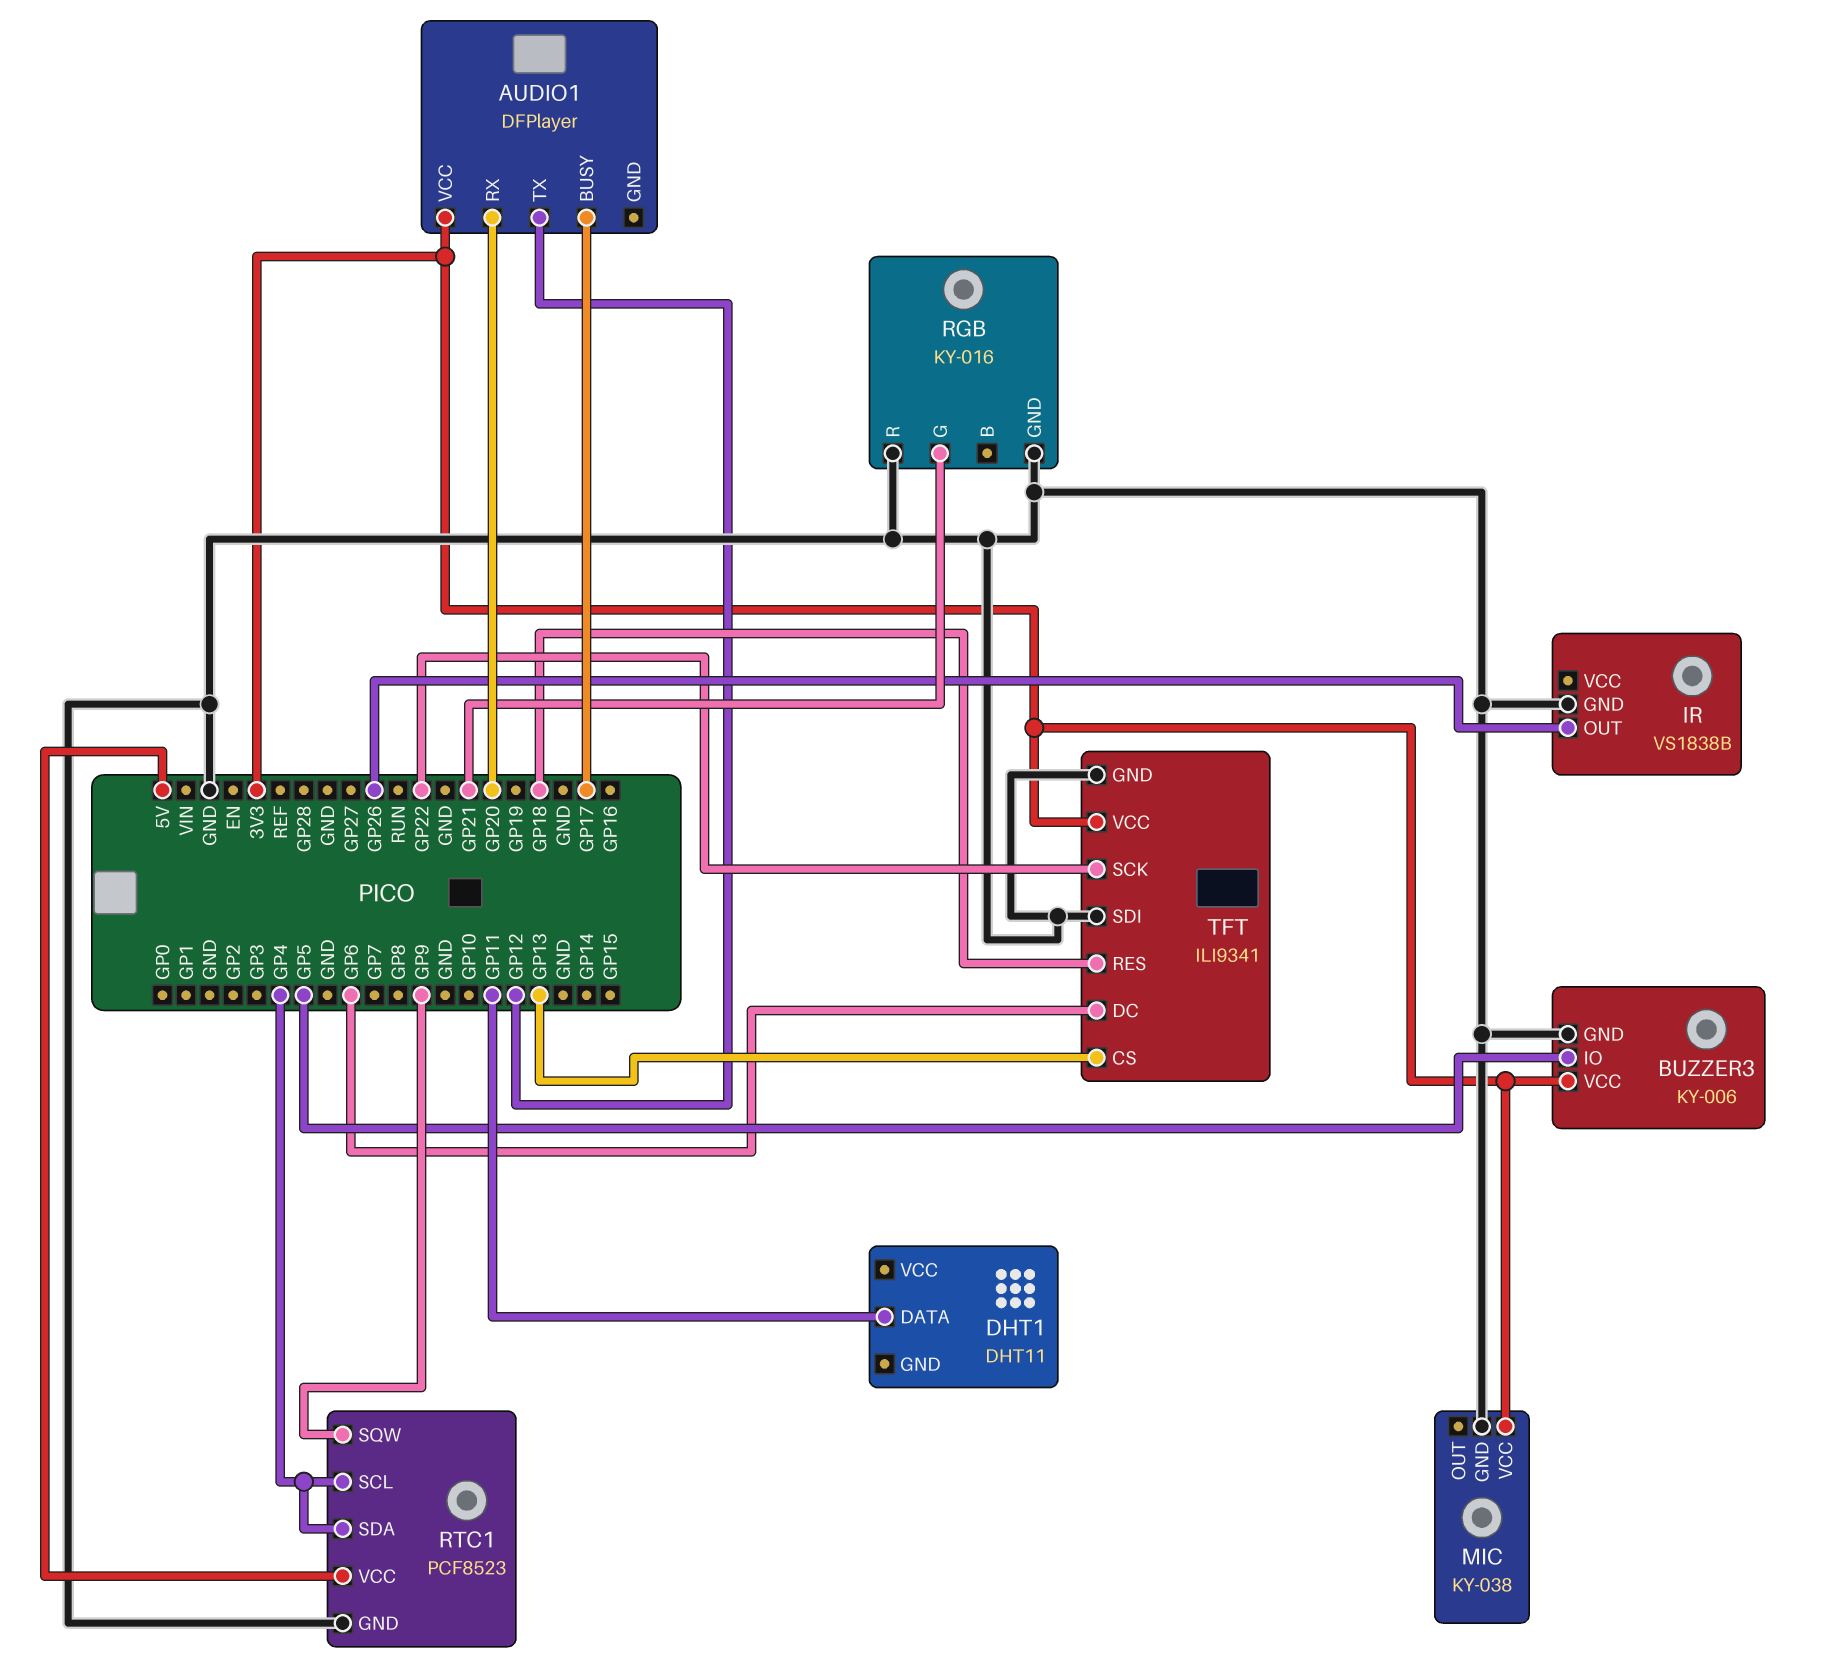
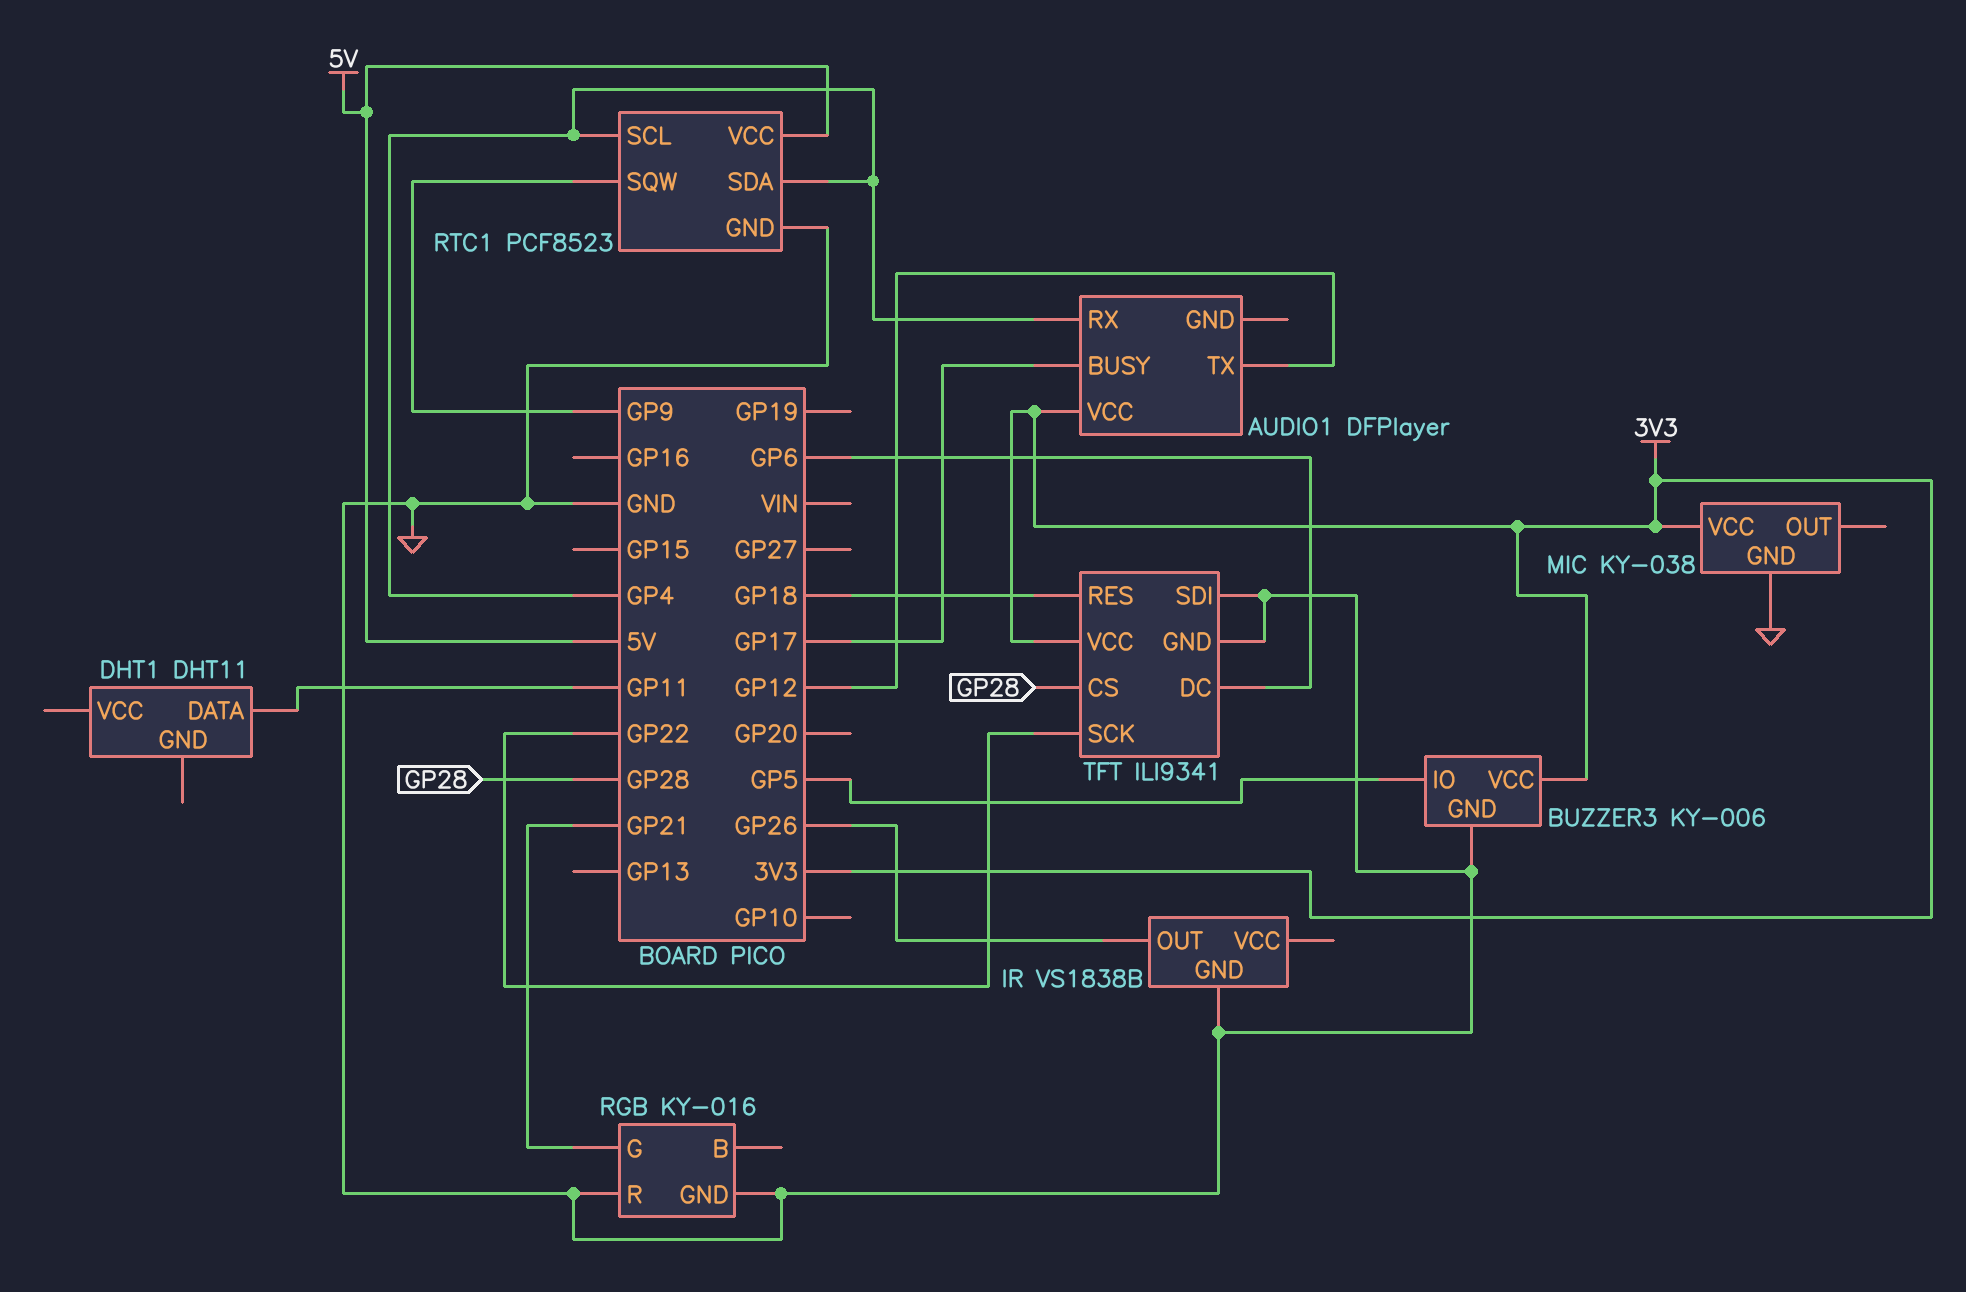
AUDIO1 pin RX: GP20 -> GP4
TFT pin CS: GP13 -> GP28

